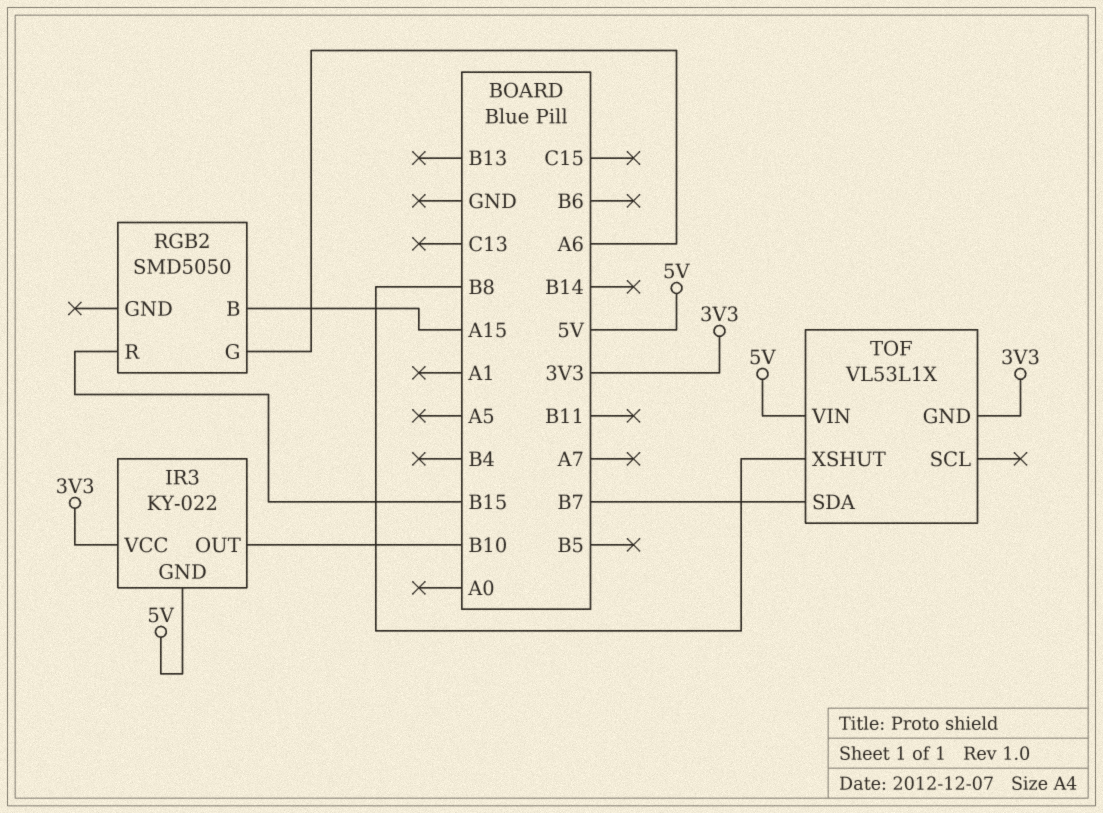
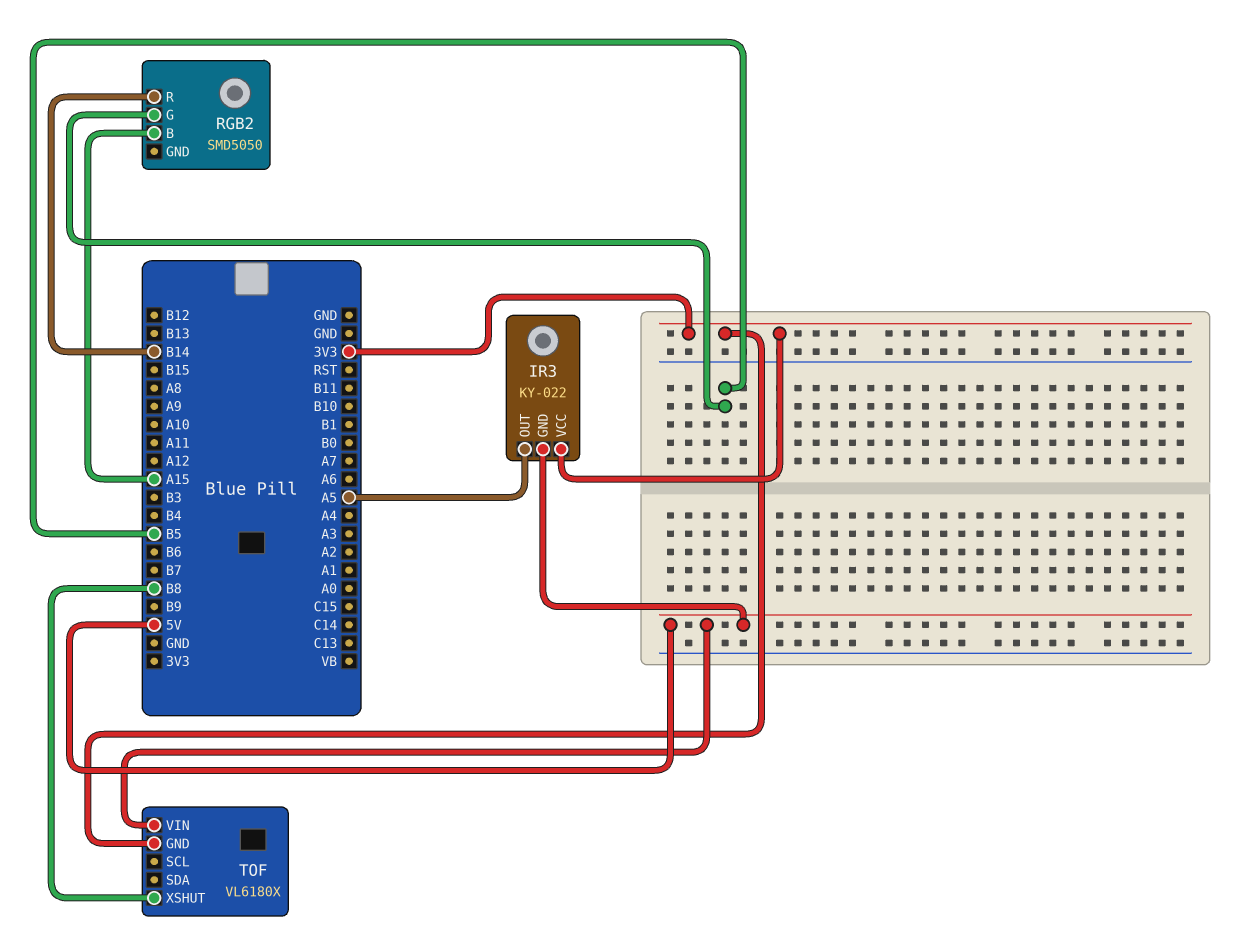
IR3 pin OUT: B10 -> A5
RGB2 pin G: A6 -> B5
RGB2 pin R: B15 -> B14
TOF: VL53L1X -> VL6180X
TOF pin SDA: B7 -> none

